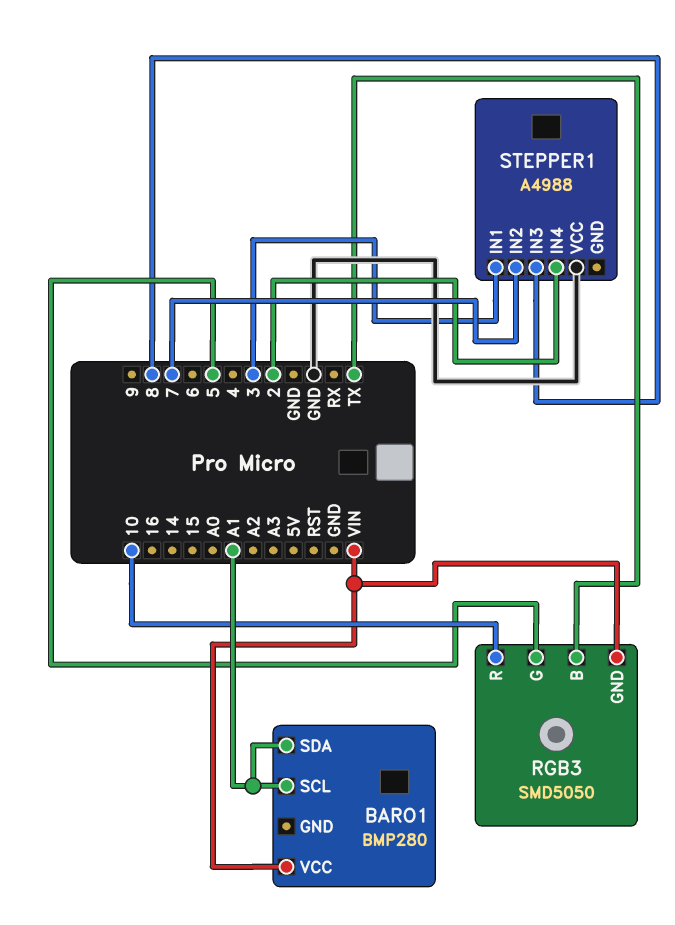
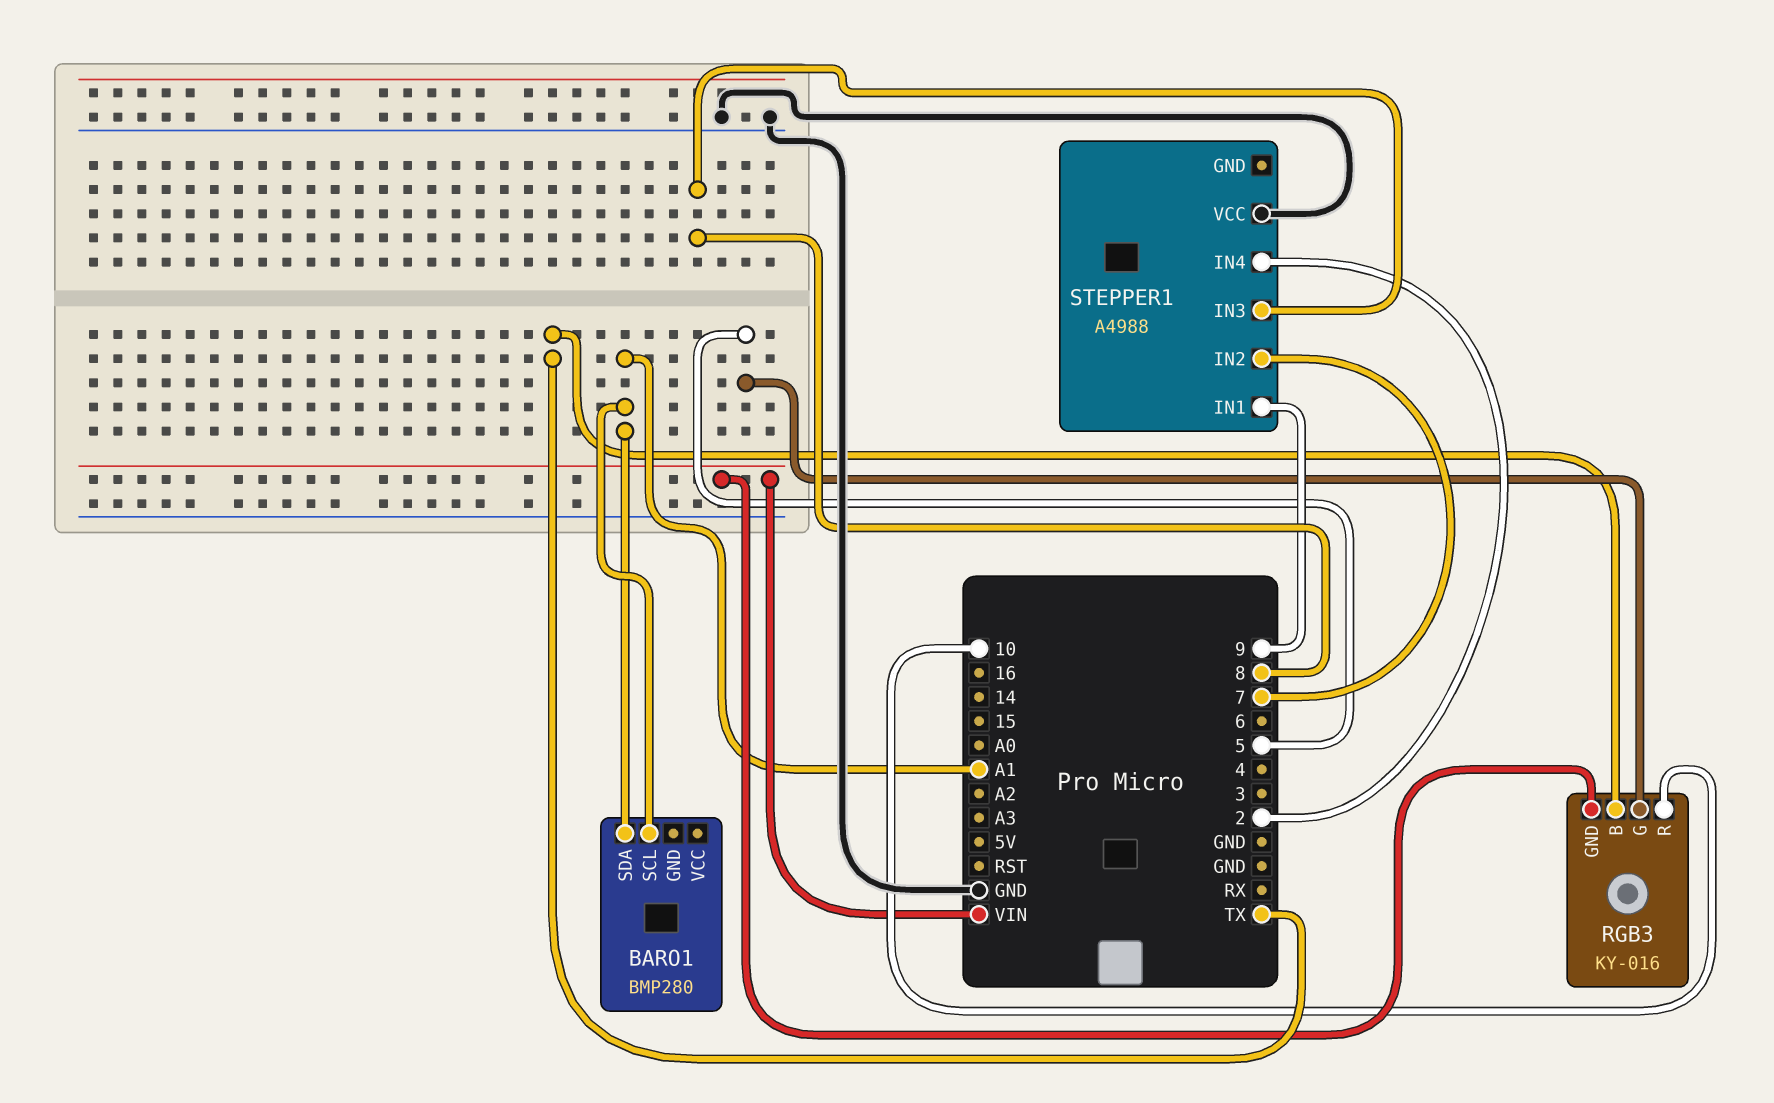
BARO1 pin VCC: VIN -> none
RGB3: SMD5050 -> KY-016
STEPPER1 pin IN1: 3 -> 9

